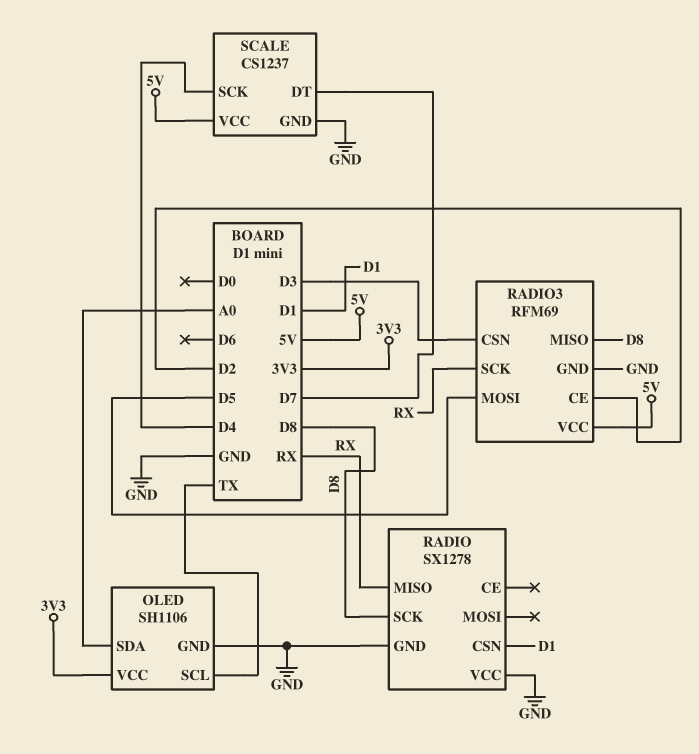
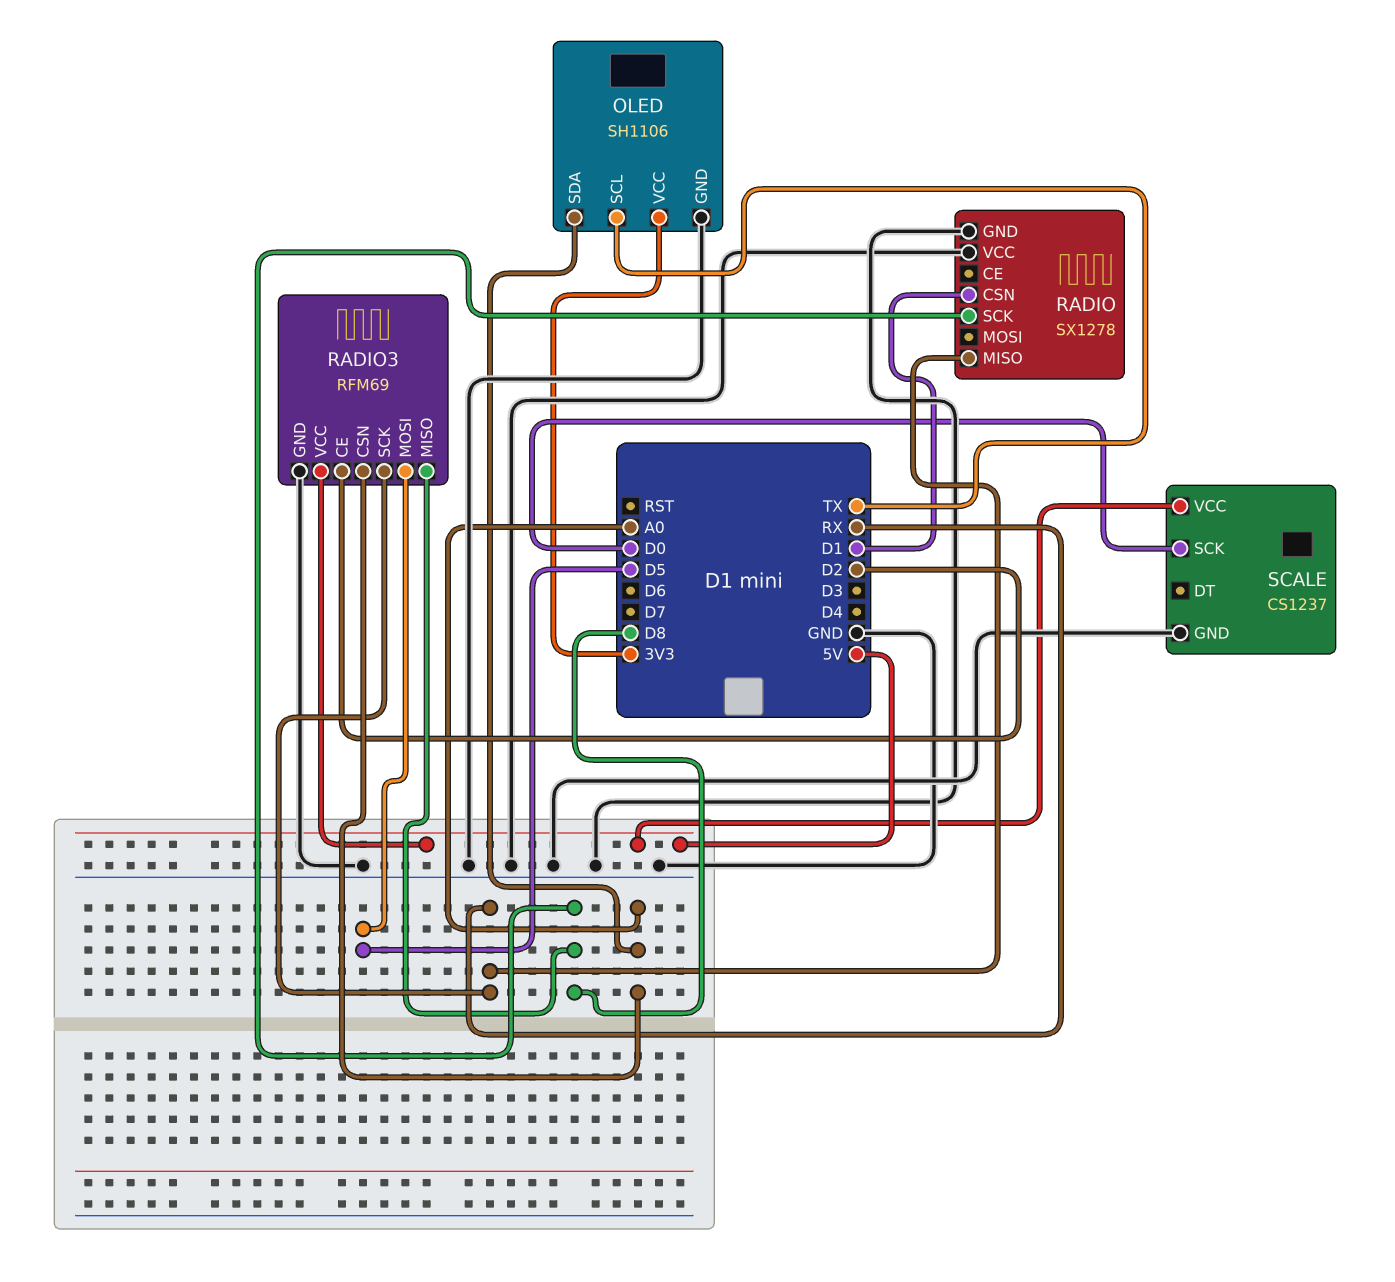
RADIO3 pin CSN: D3 -> A0
SCALE pin DT: D7 -> none
SCALE pin SCK: D4 -> D0

